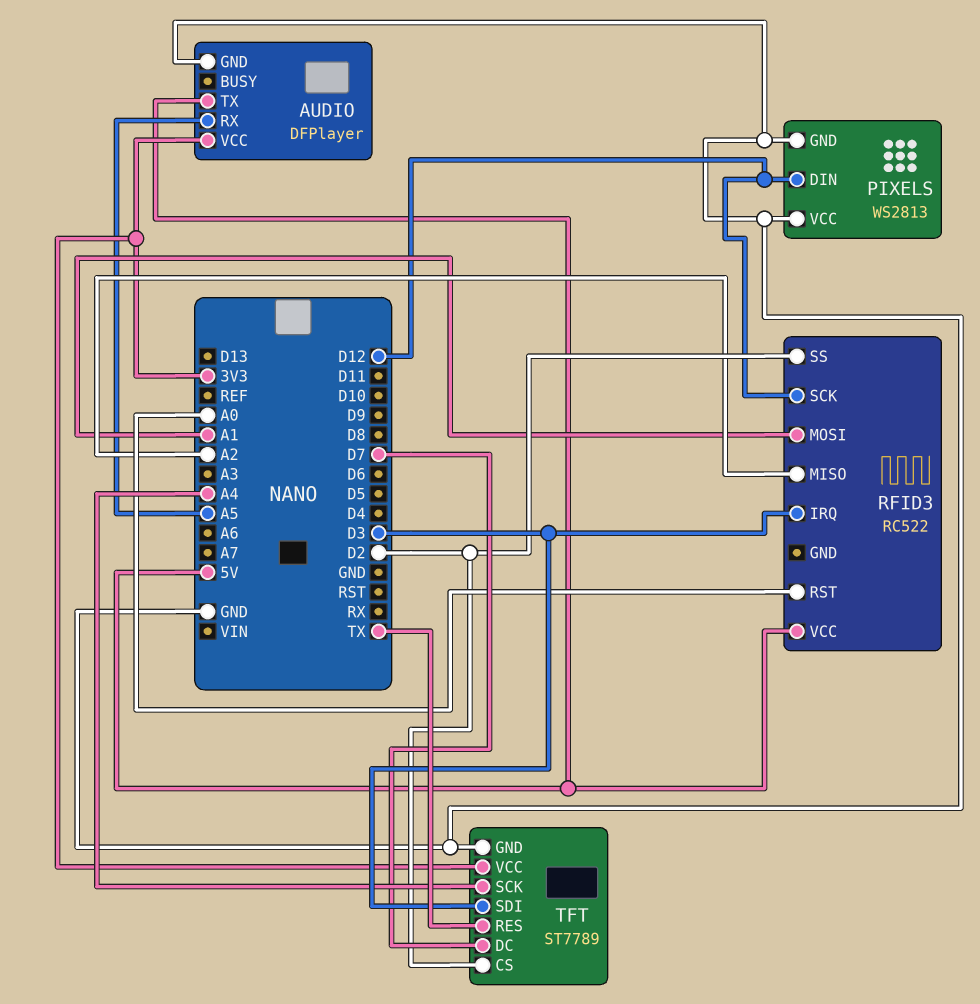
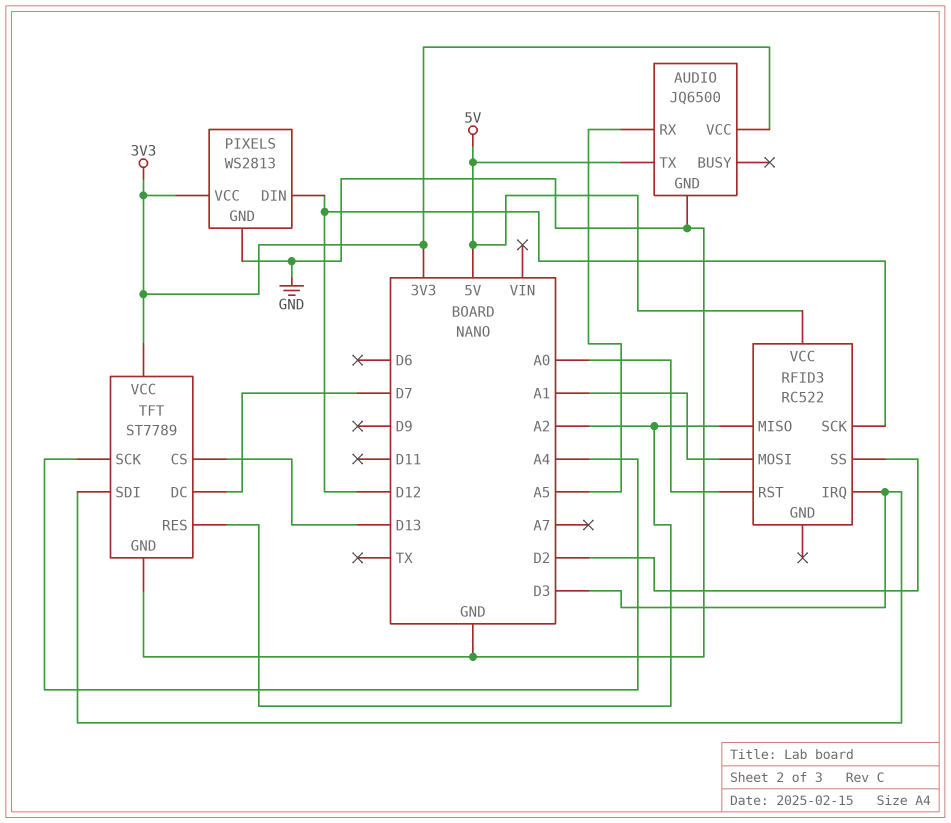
AUDIO: DFPlayer -> JQ6500
PIXELS pin VCC: GND -> 3V3
TFT pin CS: D2 -> D13
TFT pin RES: TX -> A2

